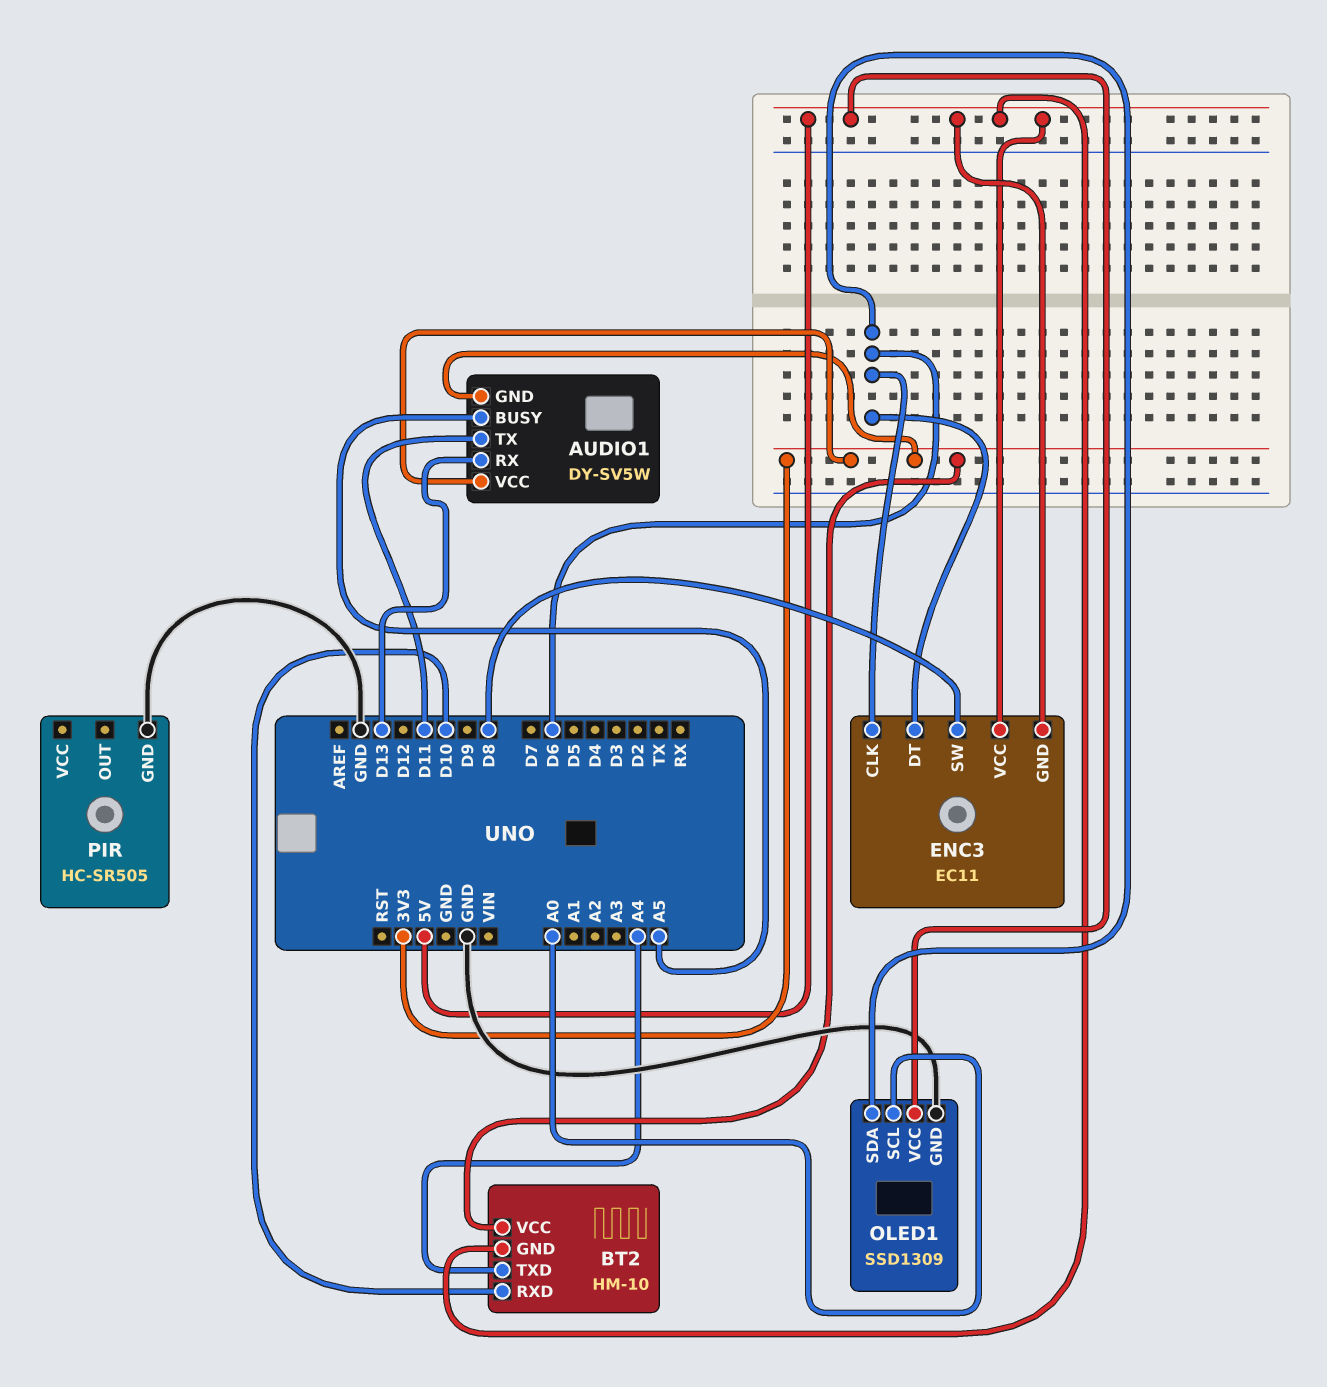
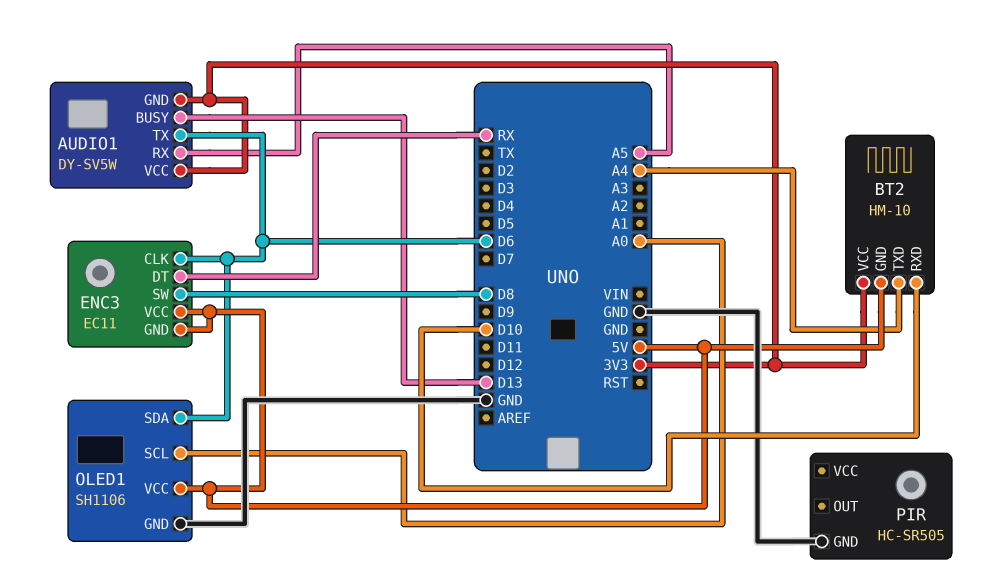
AUDIO1 pin BUSY: A5 -> D13
AUDIO1 pin RX: D13 -> A5
AUDIO1 pin TX: D11 -> D6
ENC3 pin DT: D6 -> RX
OLED1: SSD1309 -> SH1106

